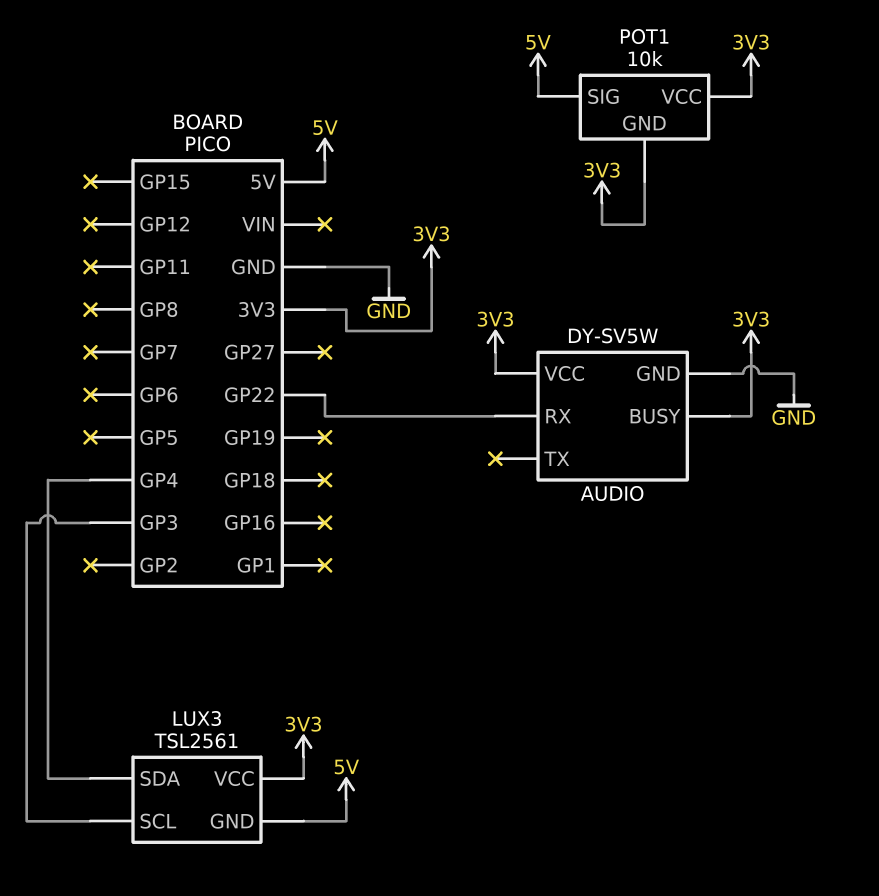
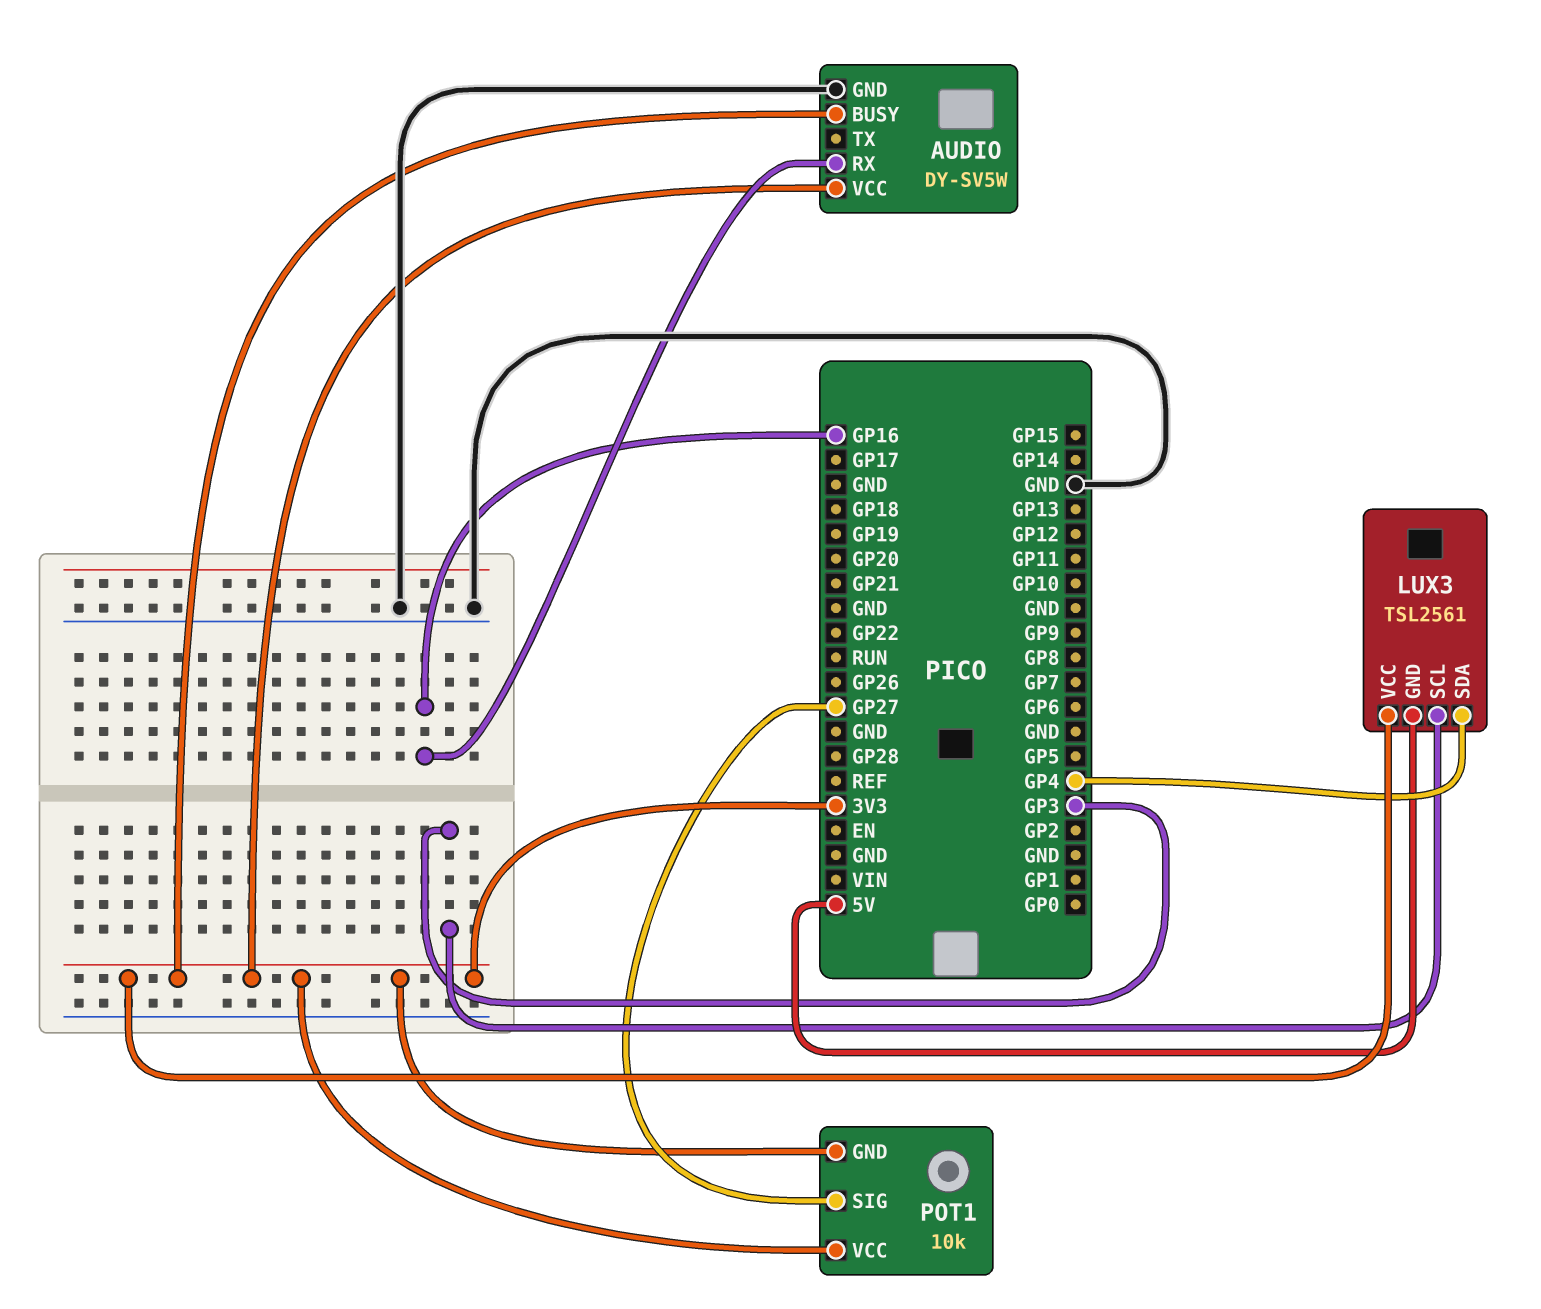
AUDIO pin RX: GP22 -> GP16
POT1 pin SIG: 5V -> GP27

